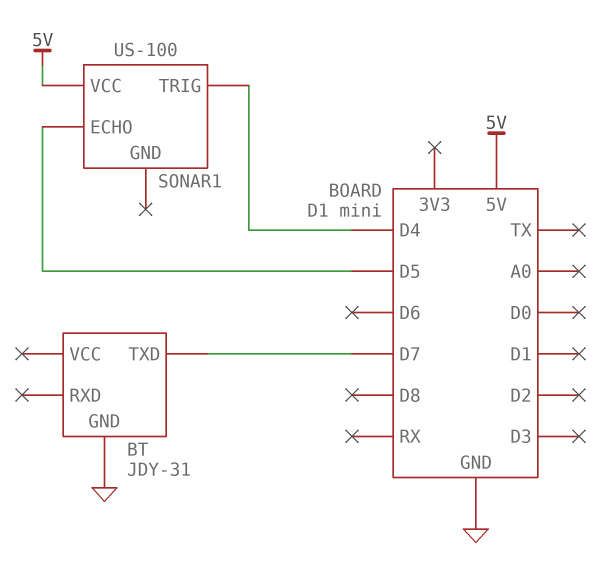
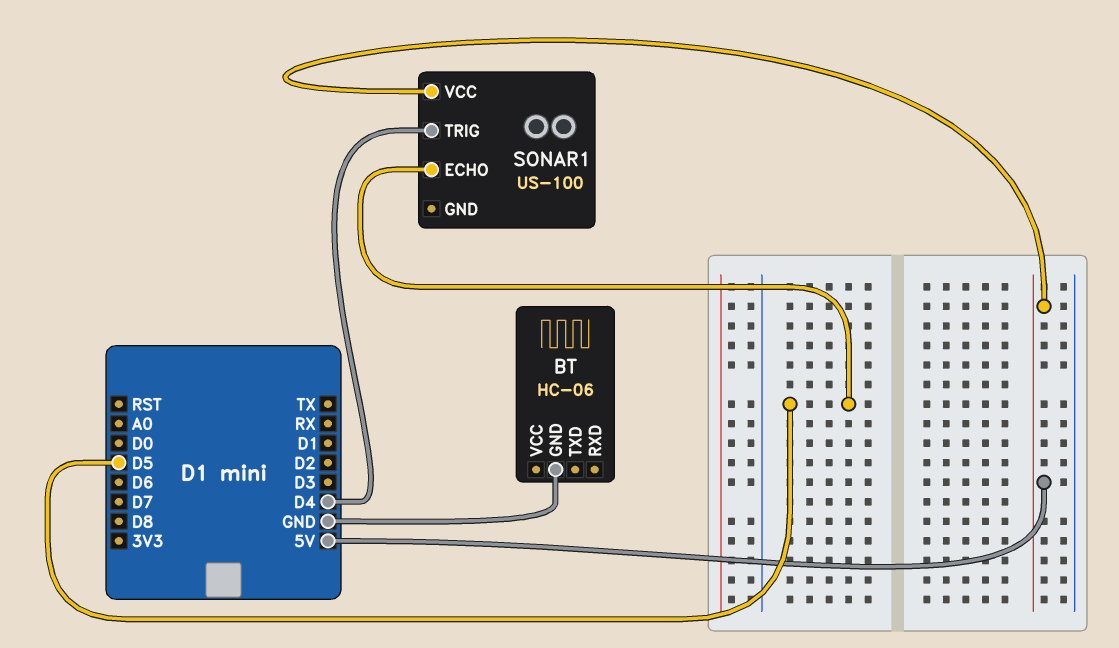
BT: JDY-31 -> HC-06
BT pin TXD: D7 -> none

